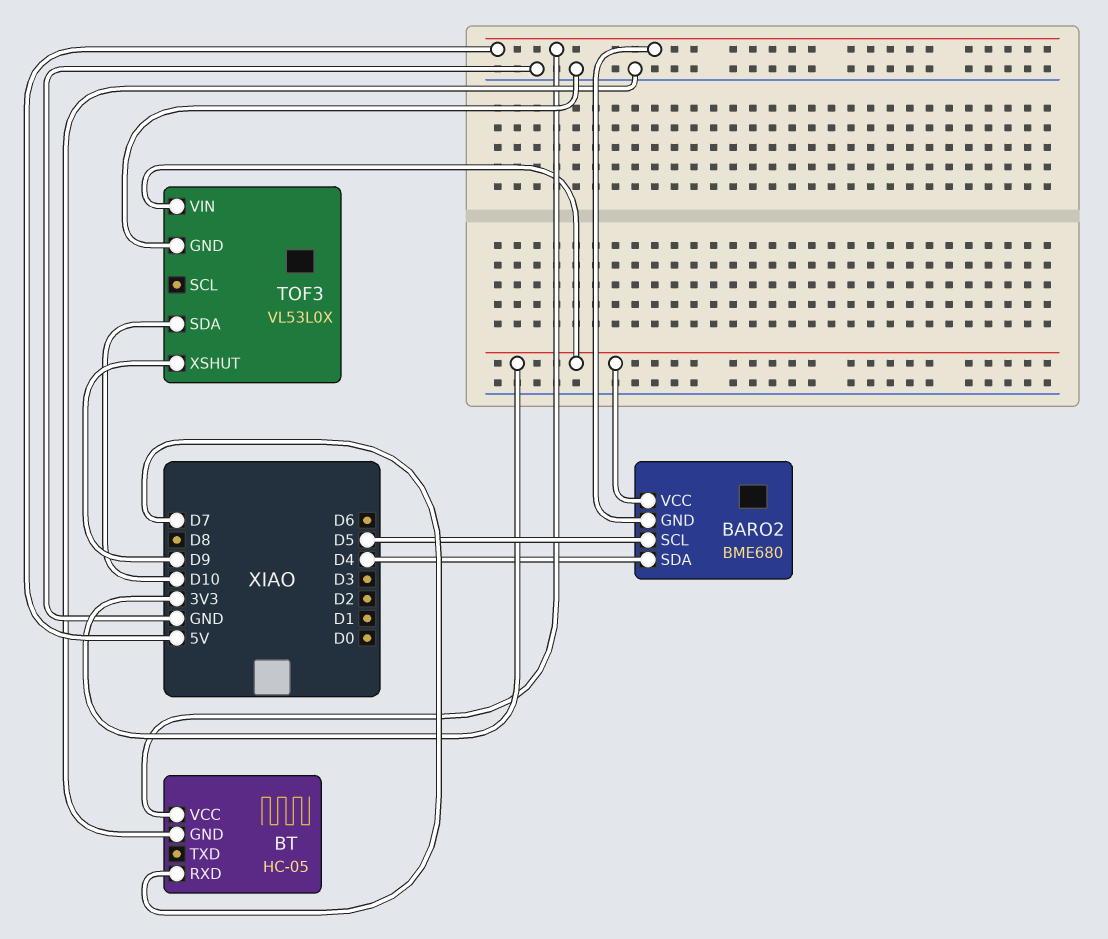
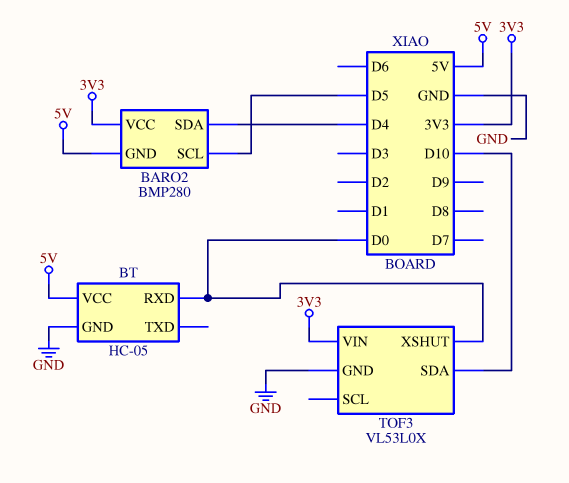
BARO2: BME680 -> BMP280
BT pin RXD: D7 -> D0
TOF3 pin XSHUT: D9 -> D0

